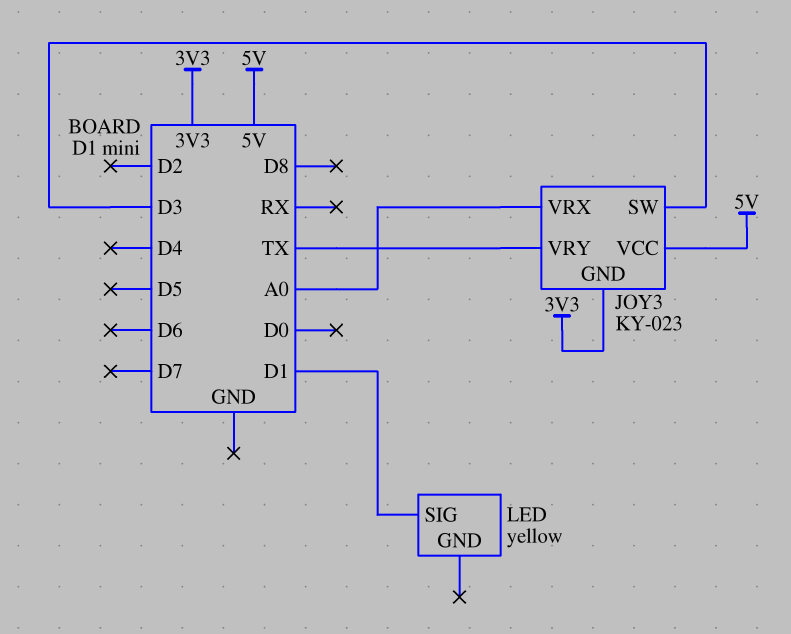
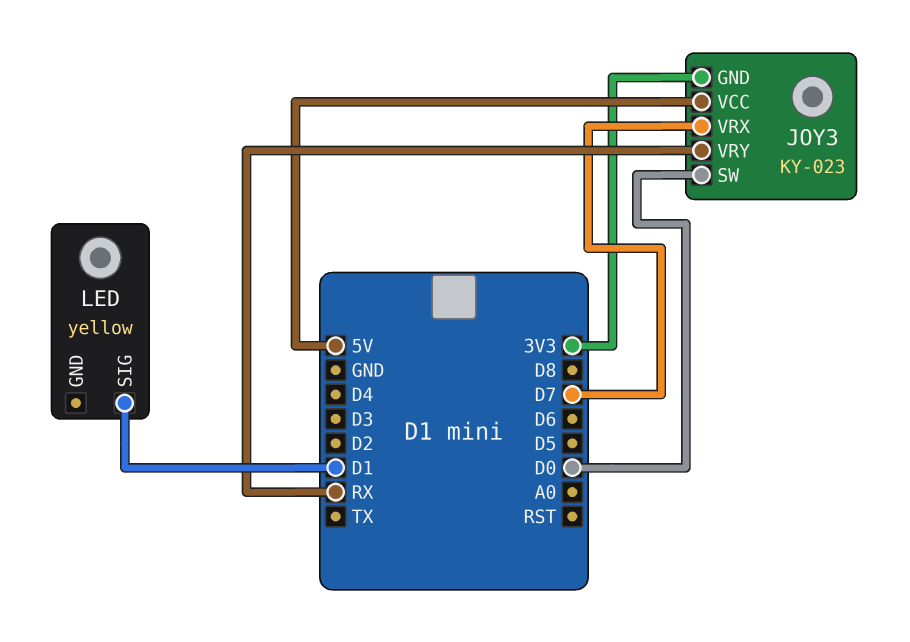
JOY3 pin SW: D3 -> D0
JOY3 pin VRX: A0 -> D7
JOY3 pin VRY: TX -> RX

